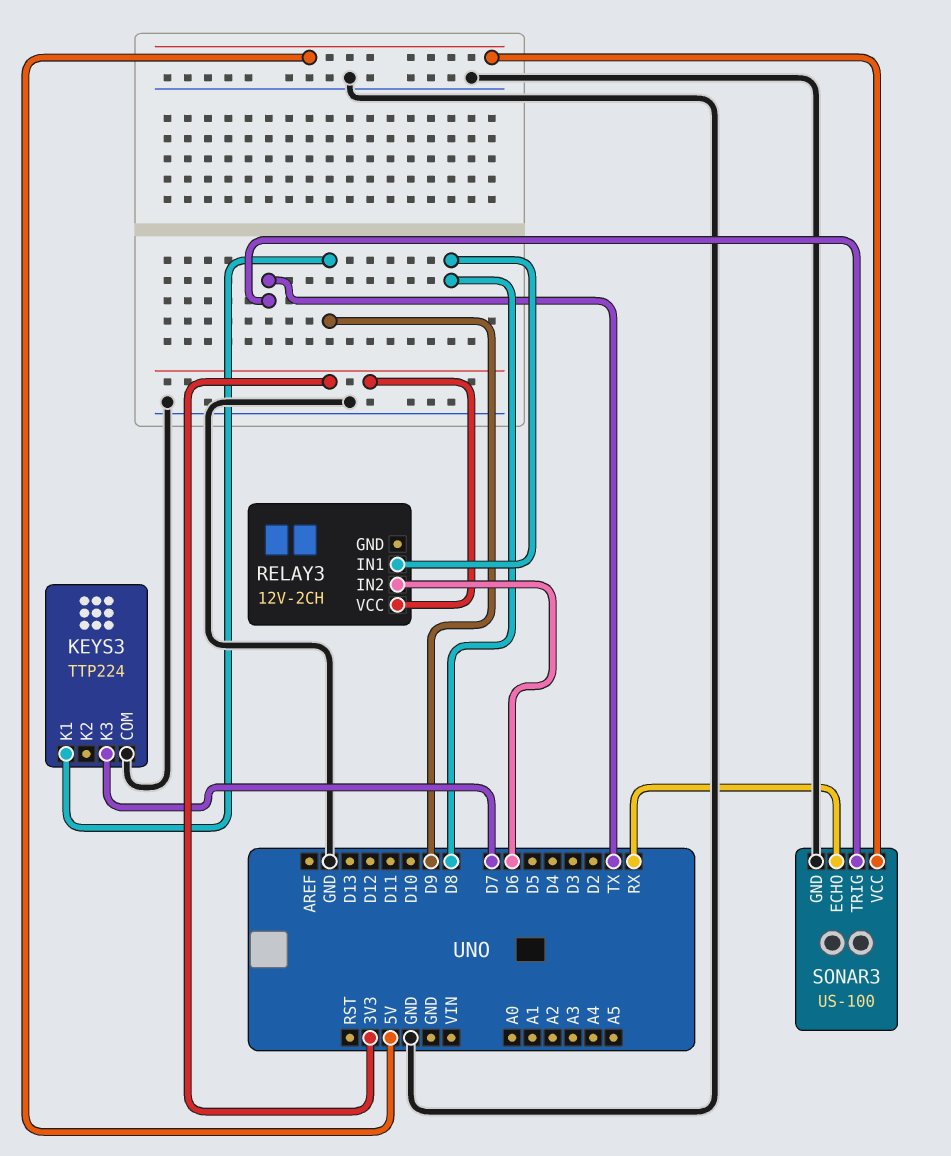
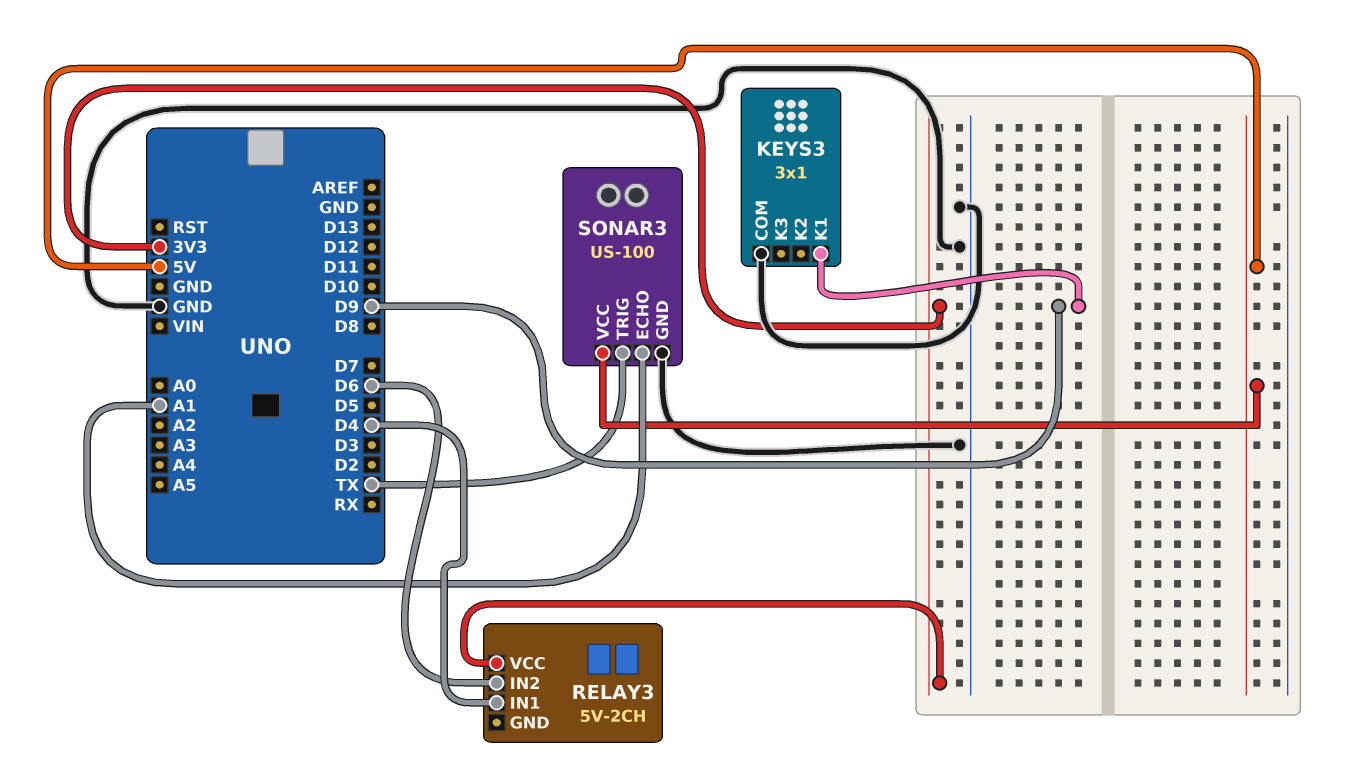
KEYS3: TTP224 -> 3x1
KEYS3 pin K3: D7 -> none
RELAY3: 12V-2CH -> 5V-2CH
RELAY3 pin IN1: D8 -> D4
SONAR3 pin ECHO: RX -> A1

